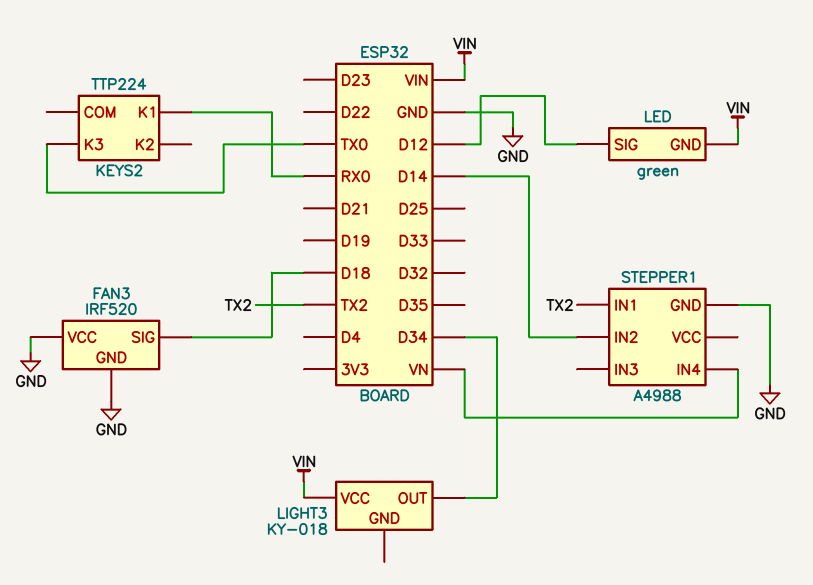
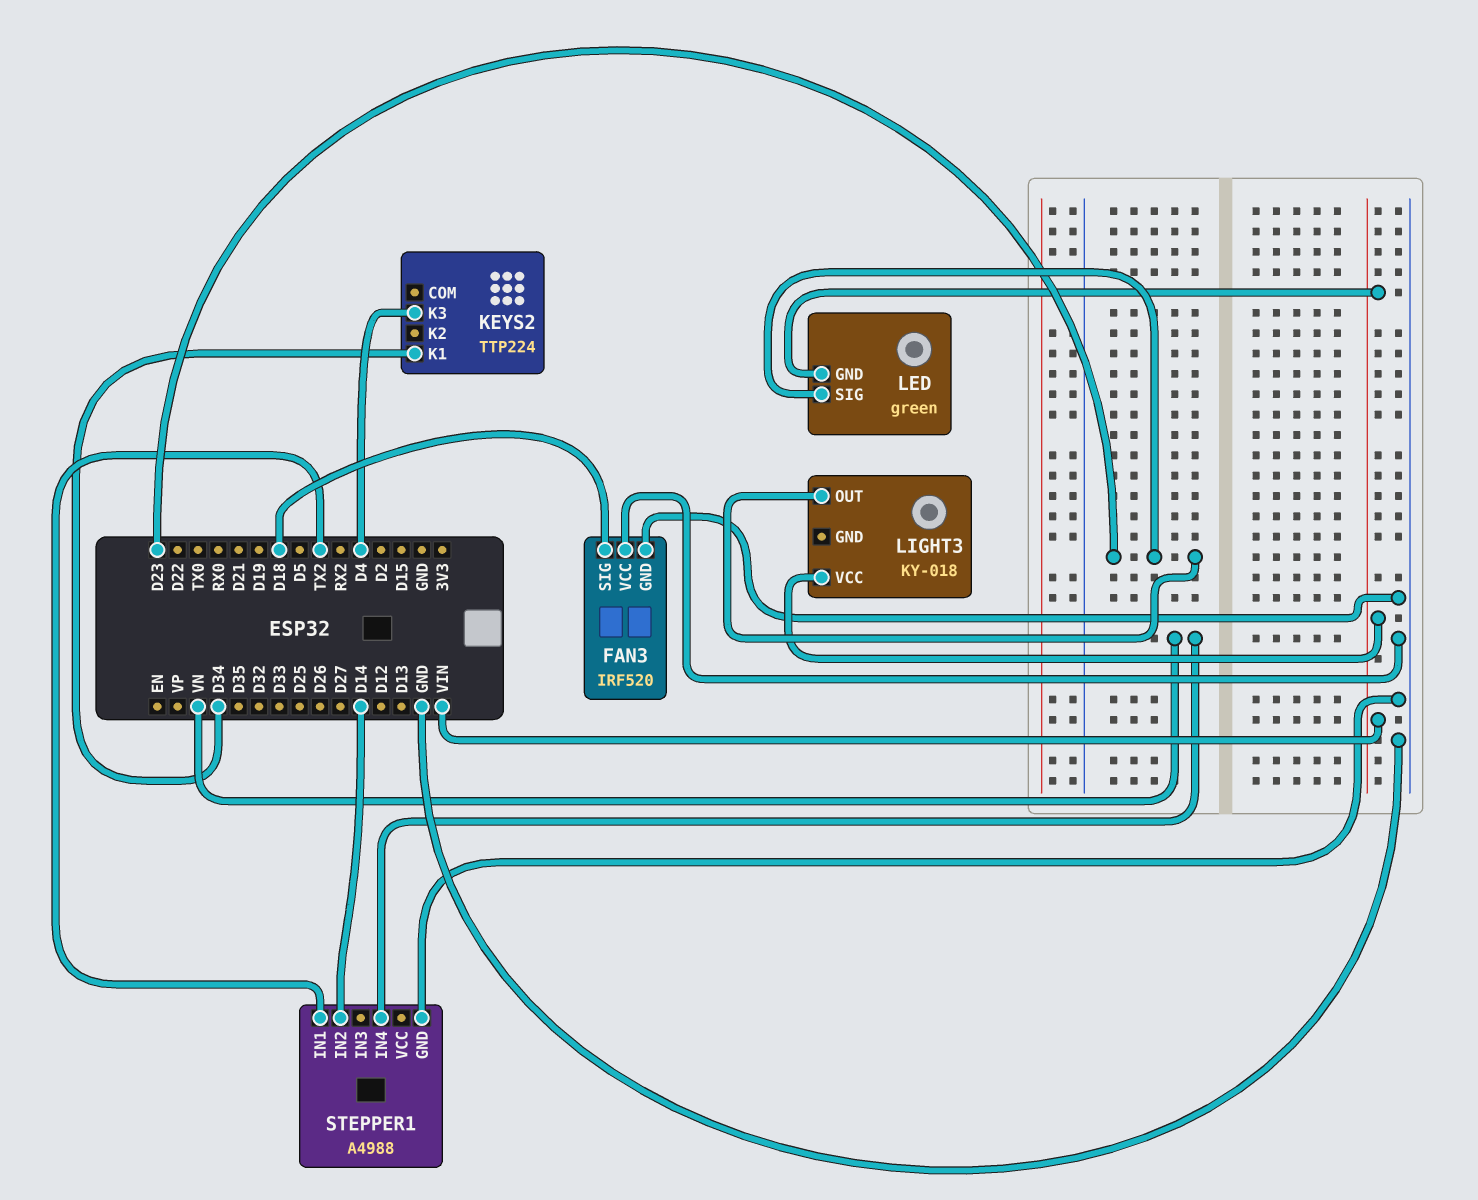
KEYS2 pin K1: RX0 -> D34
KEYS2 pin K3: TX0 -> D4
LED pin SIG: D12 -> D23
LIGHT3 pin OUT: D34 -> D23

